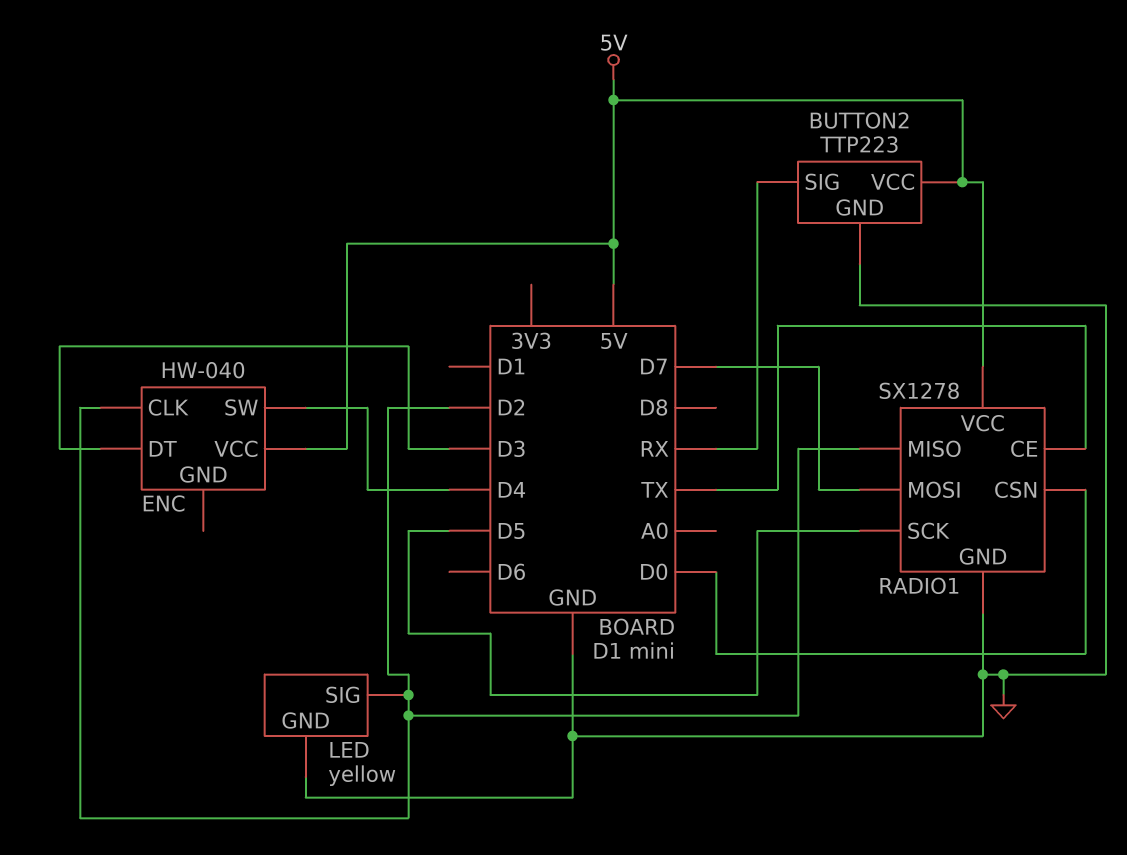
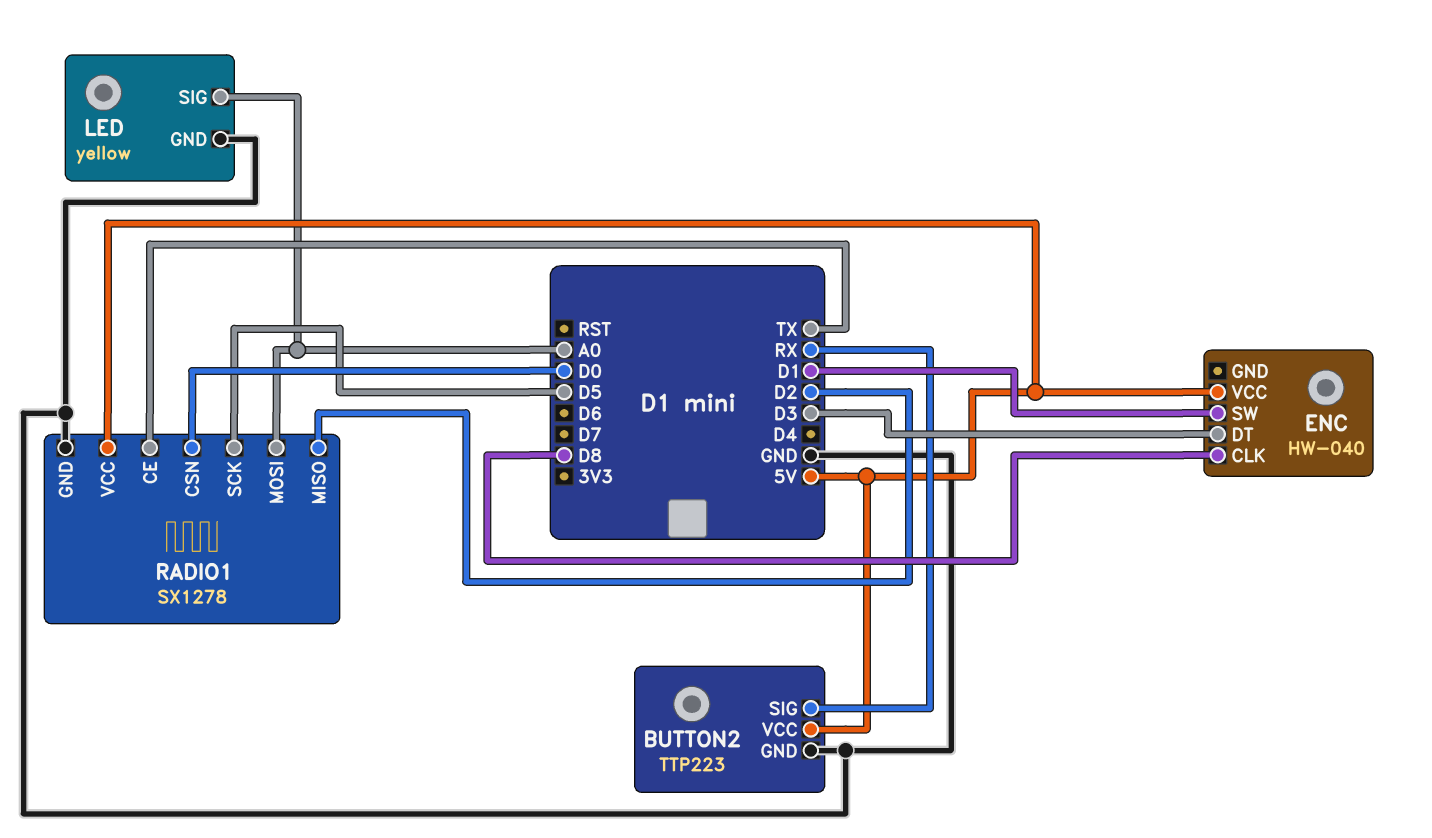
ENC pin CLK: D2 -> D8
ENC pin SW: D4 -> D1
LED pin SIG: D2 -> A0
RADIO1 pin MOSI: D7 -> A0

